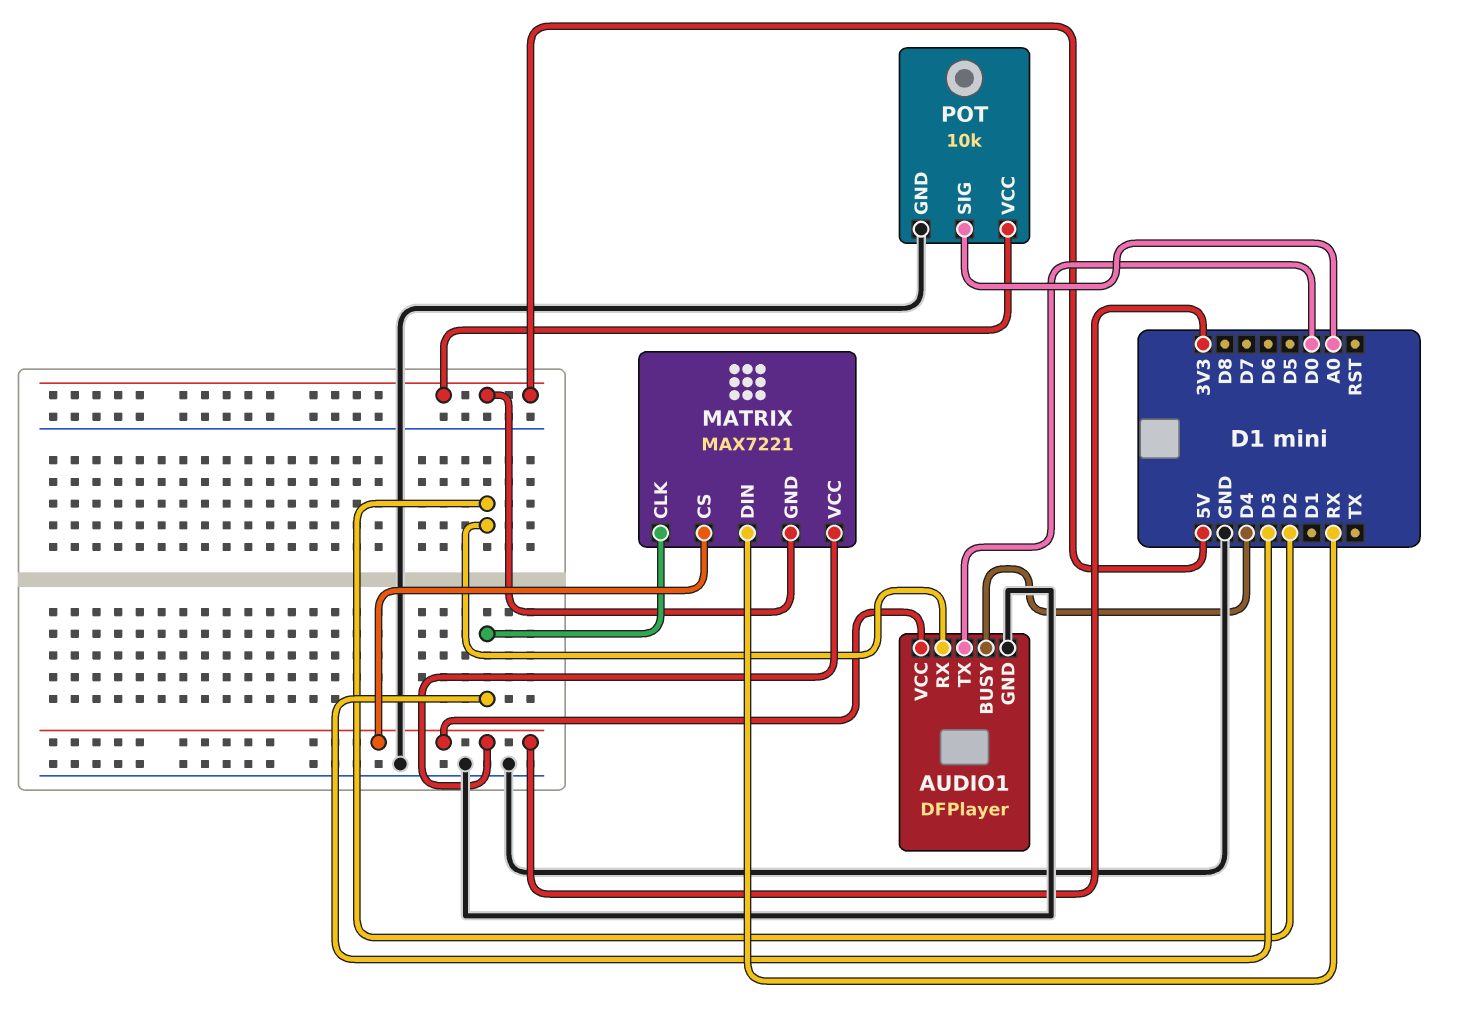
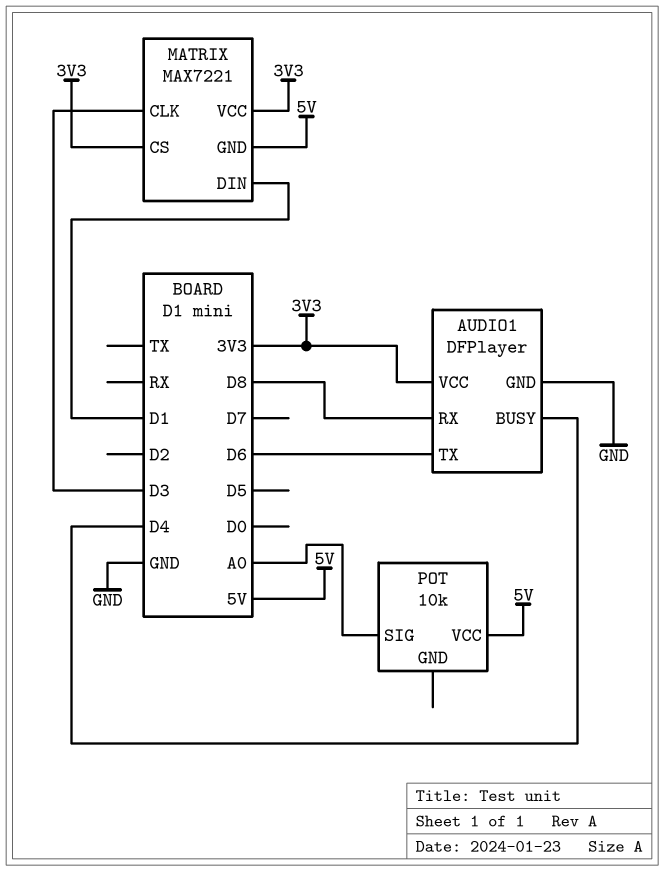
AUDIO1 pin RX: D2 -> D8
AUDIO1 pin TX: D0 -> D6
MATRIX pin DIN: RX -> D1
POT pin GND: GND -> none

